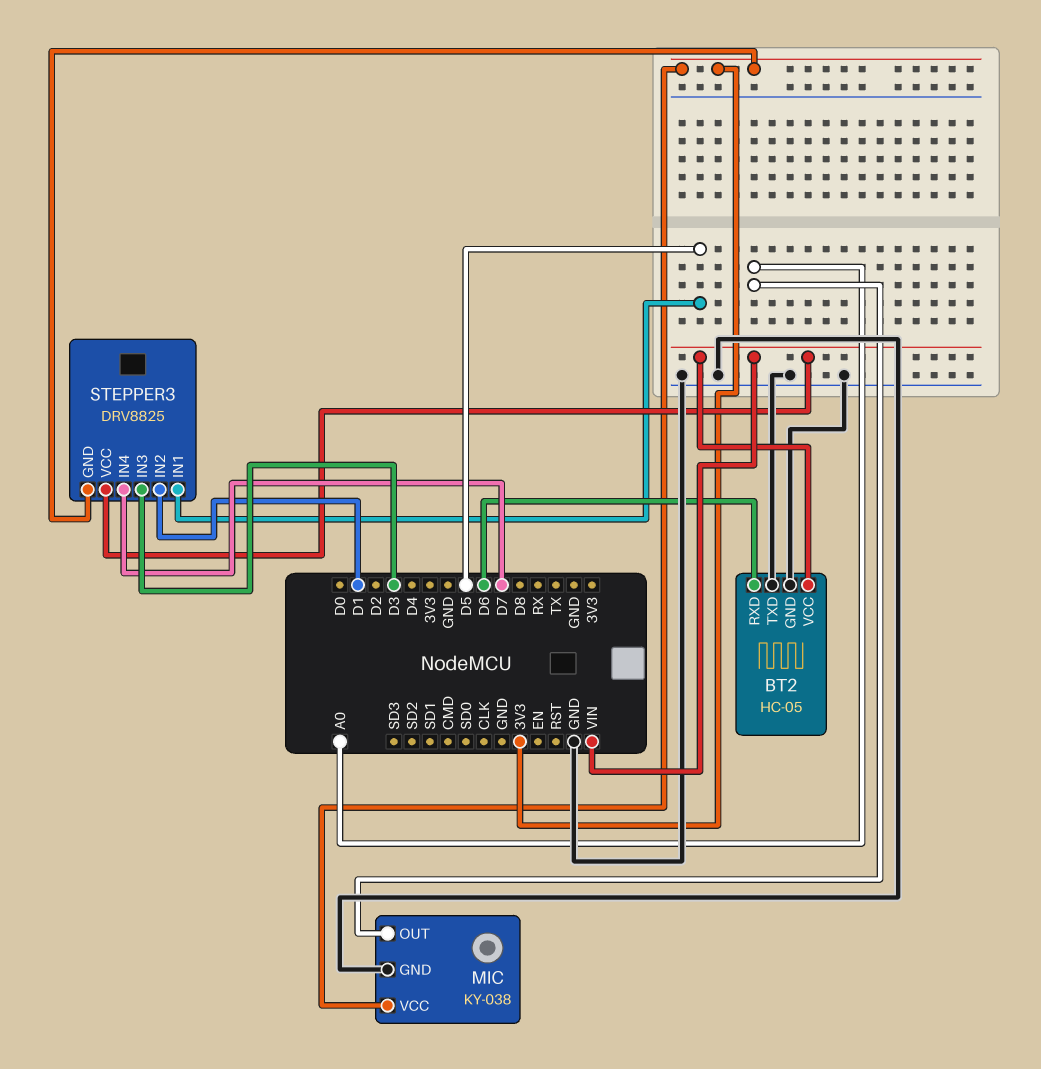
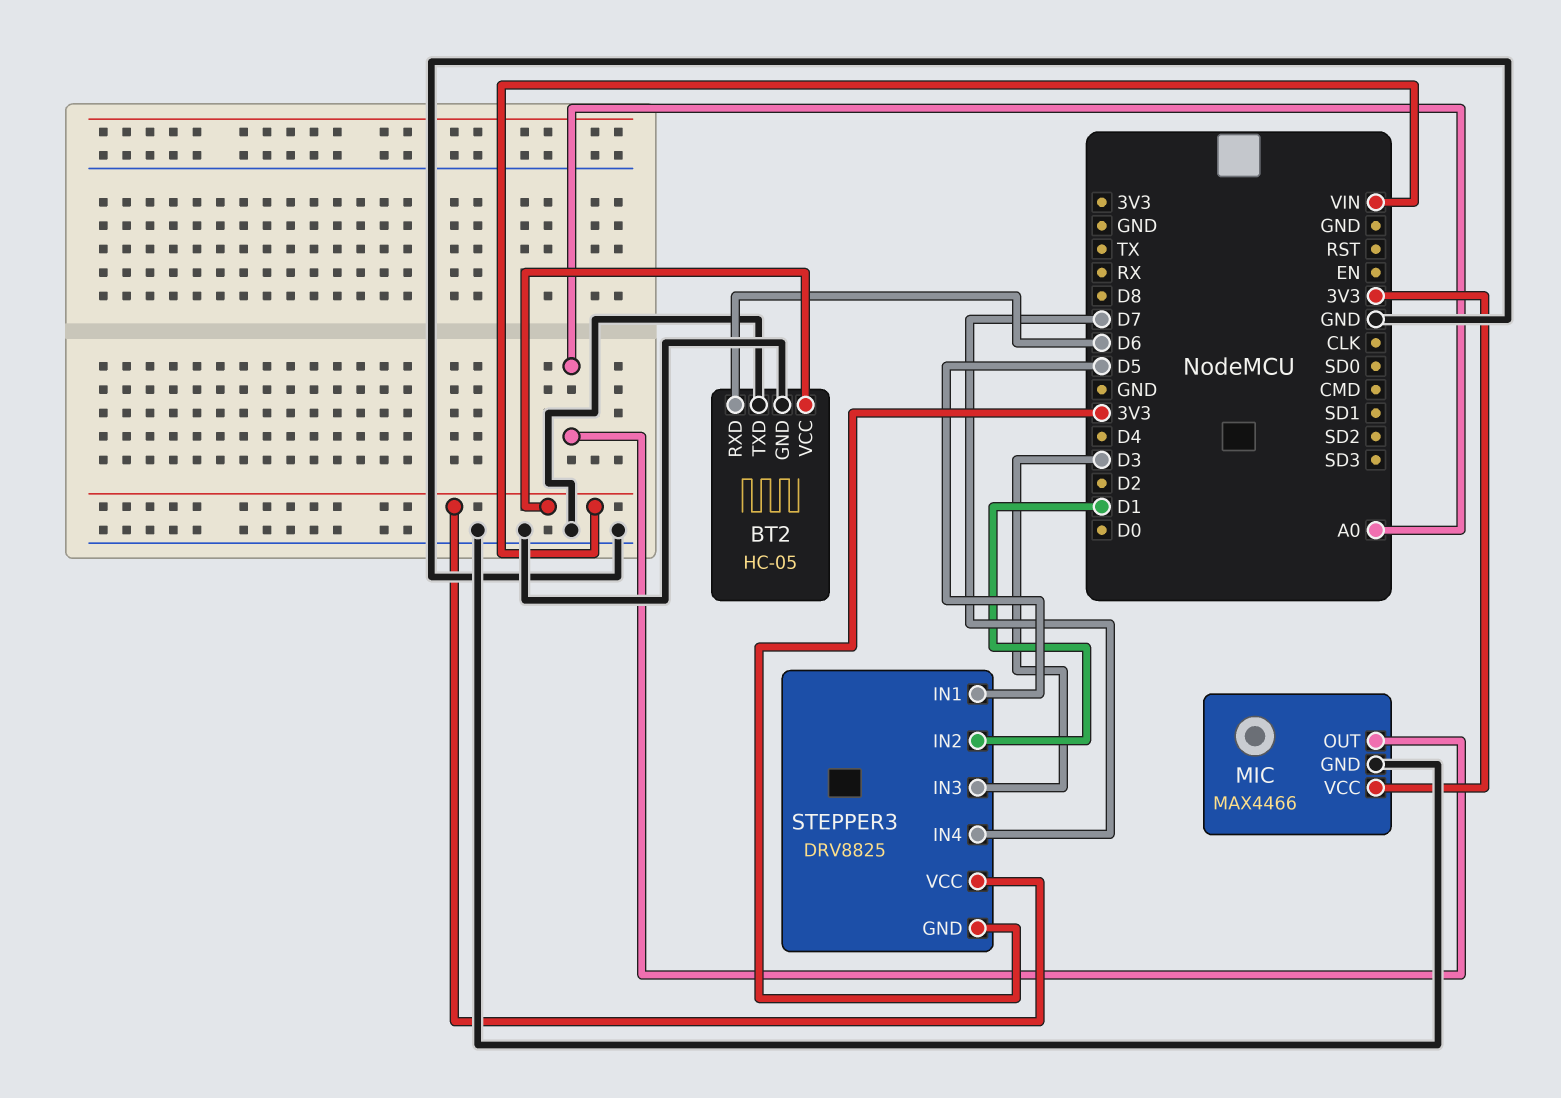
MIC: KY-038 -> MAX4466

